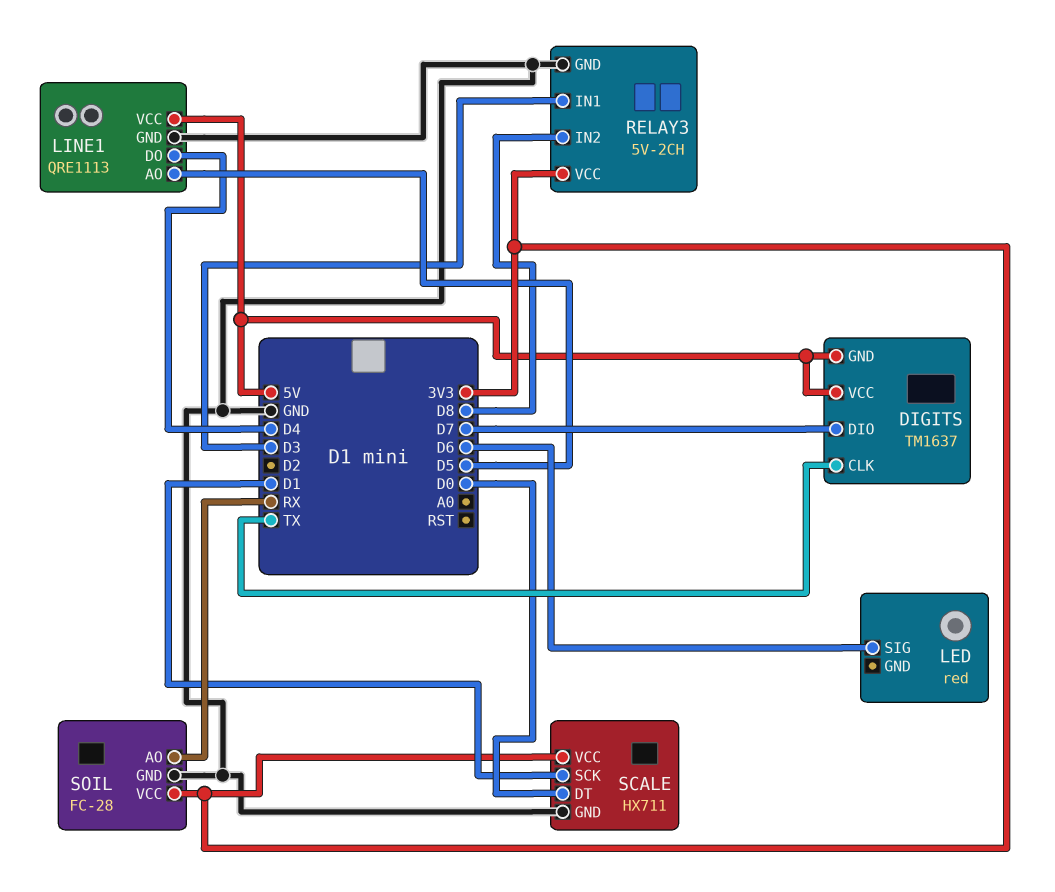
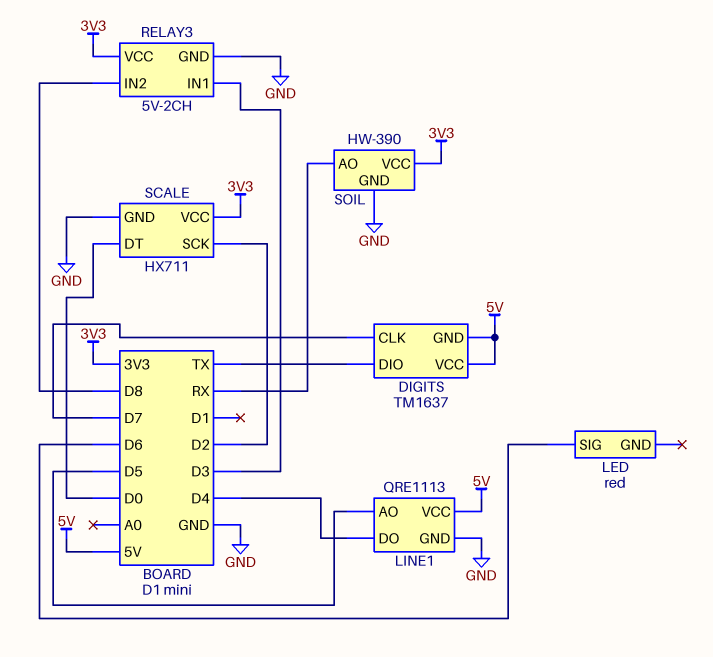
DIGITS pin CLK: TX -> D7
DIGITS pin DIO: D7 -> TX
SCALE pin SCK: D1 -> D2
SOIL: FC-28 -> HW-390

